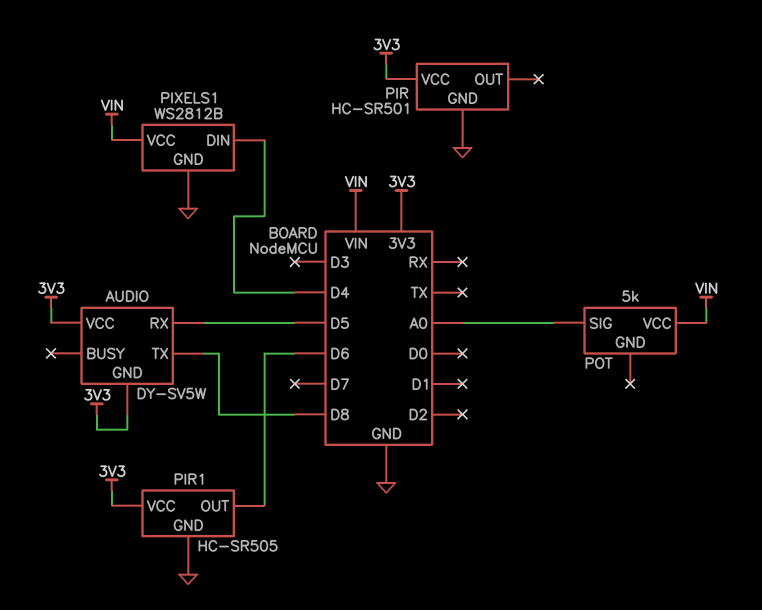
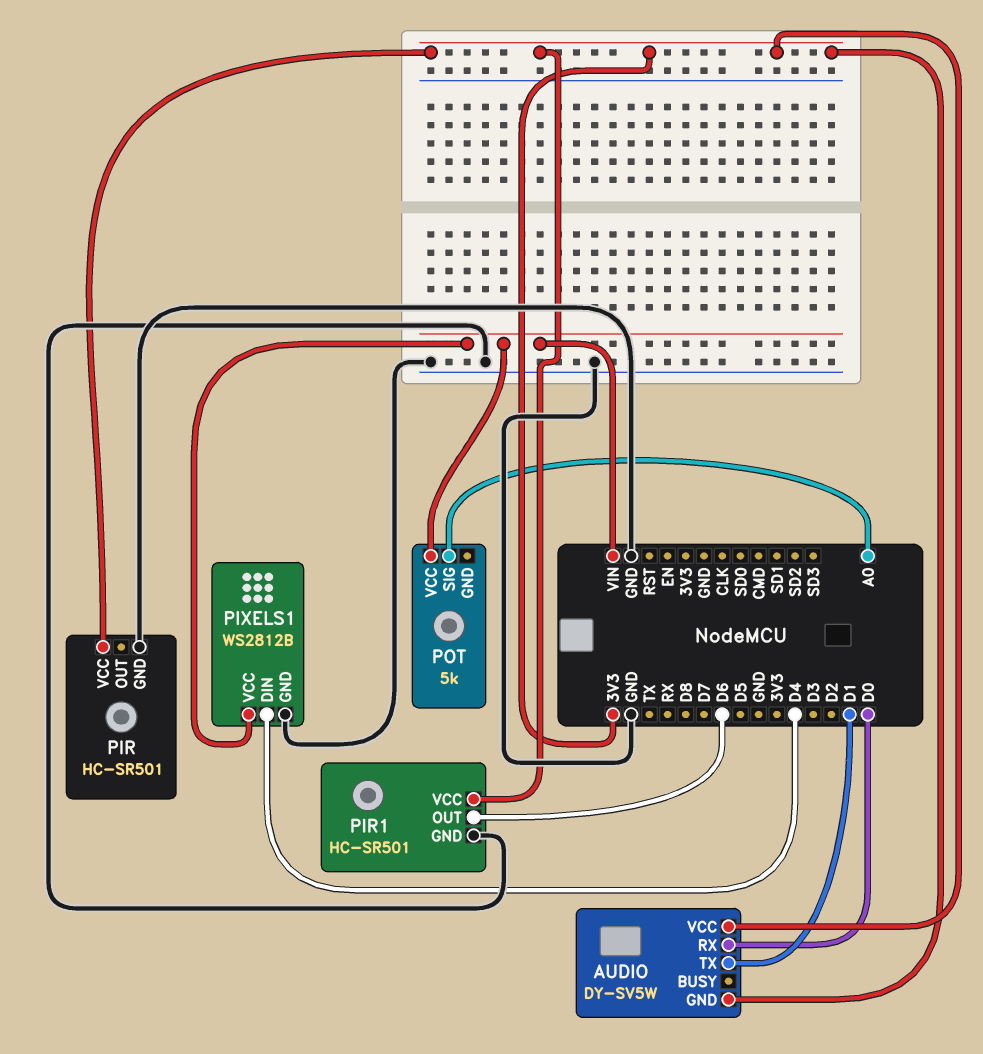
AUDIO pin RX: D5 -> D0
AUDIO pin TX: D8 -> D1
PIR1: HC-SR505 -> HC-SR501

